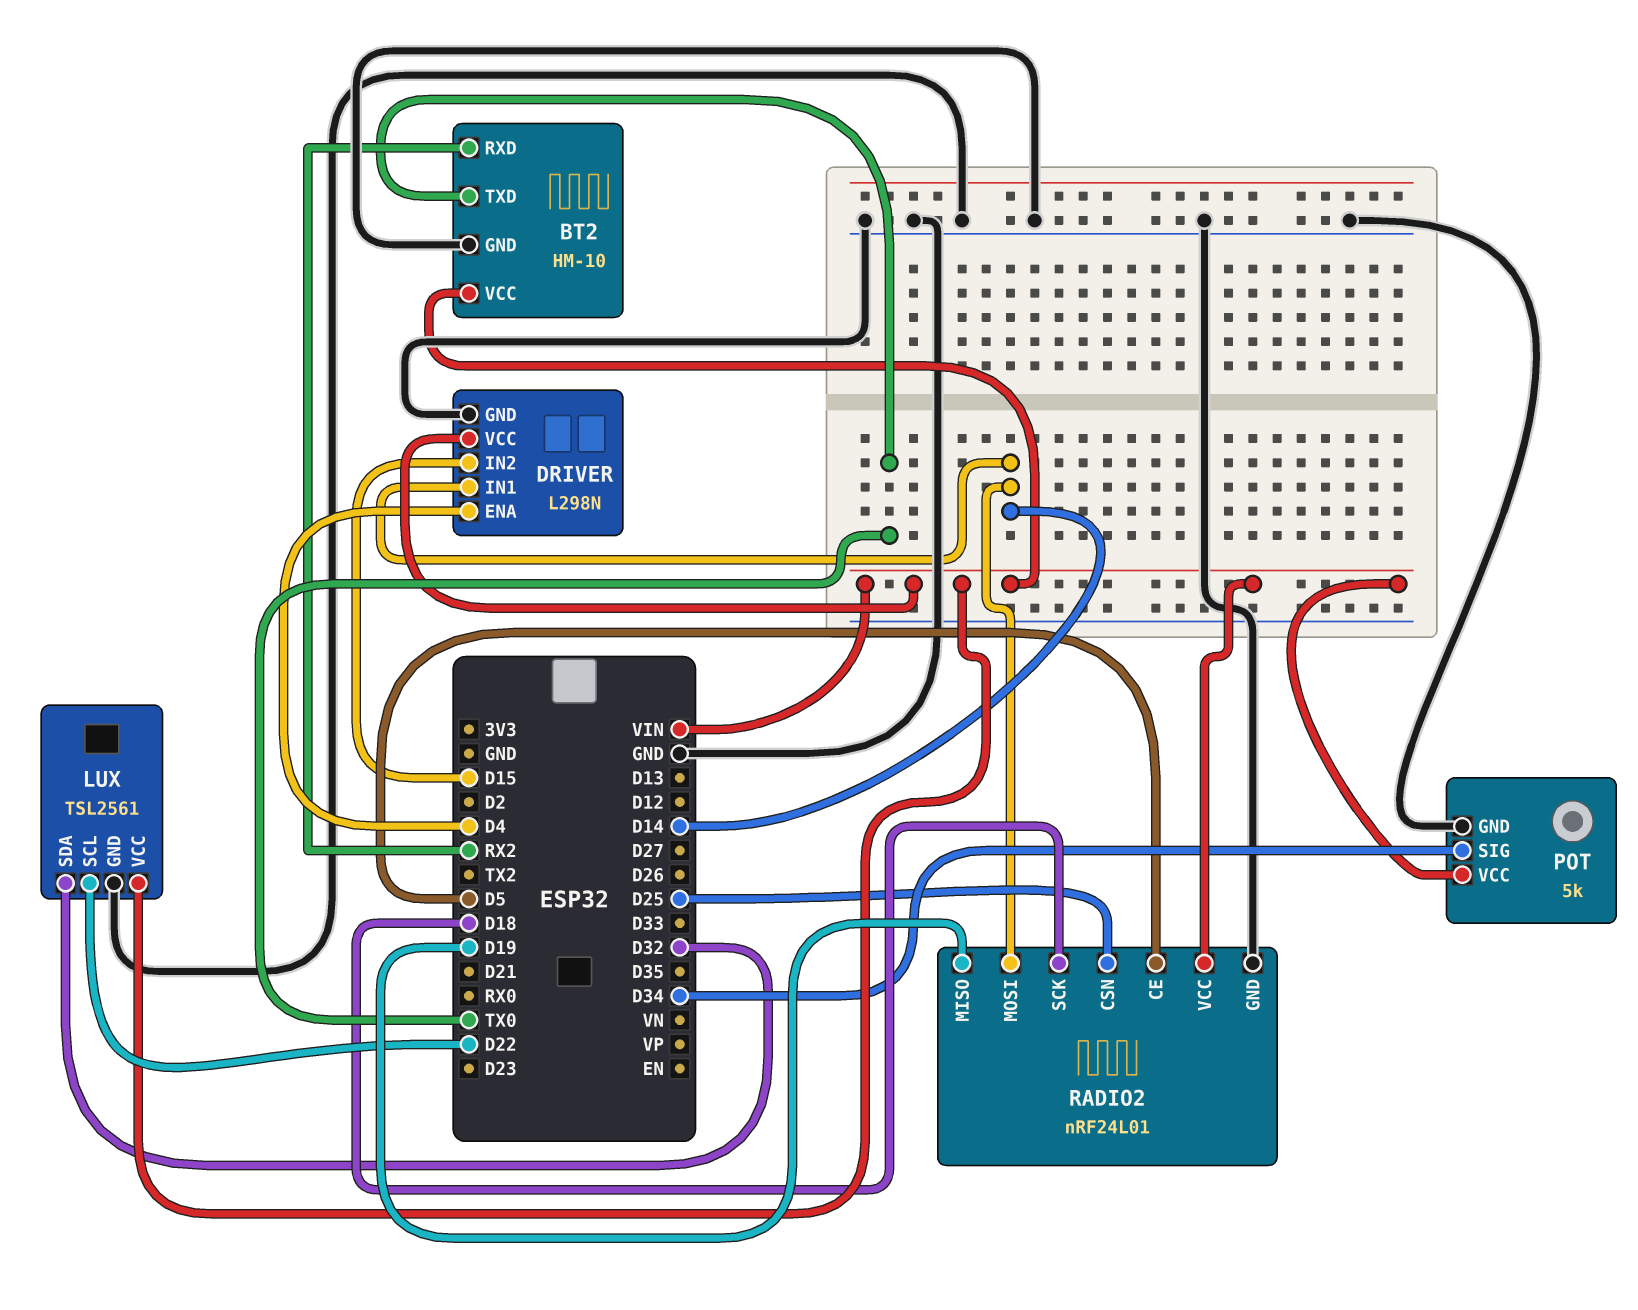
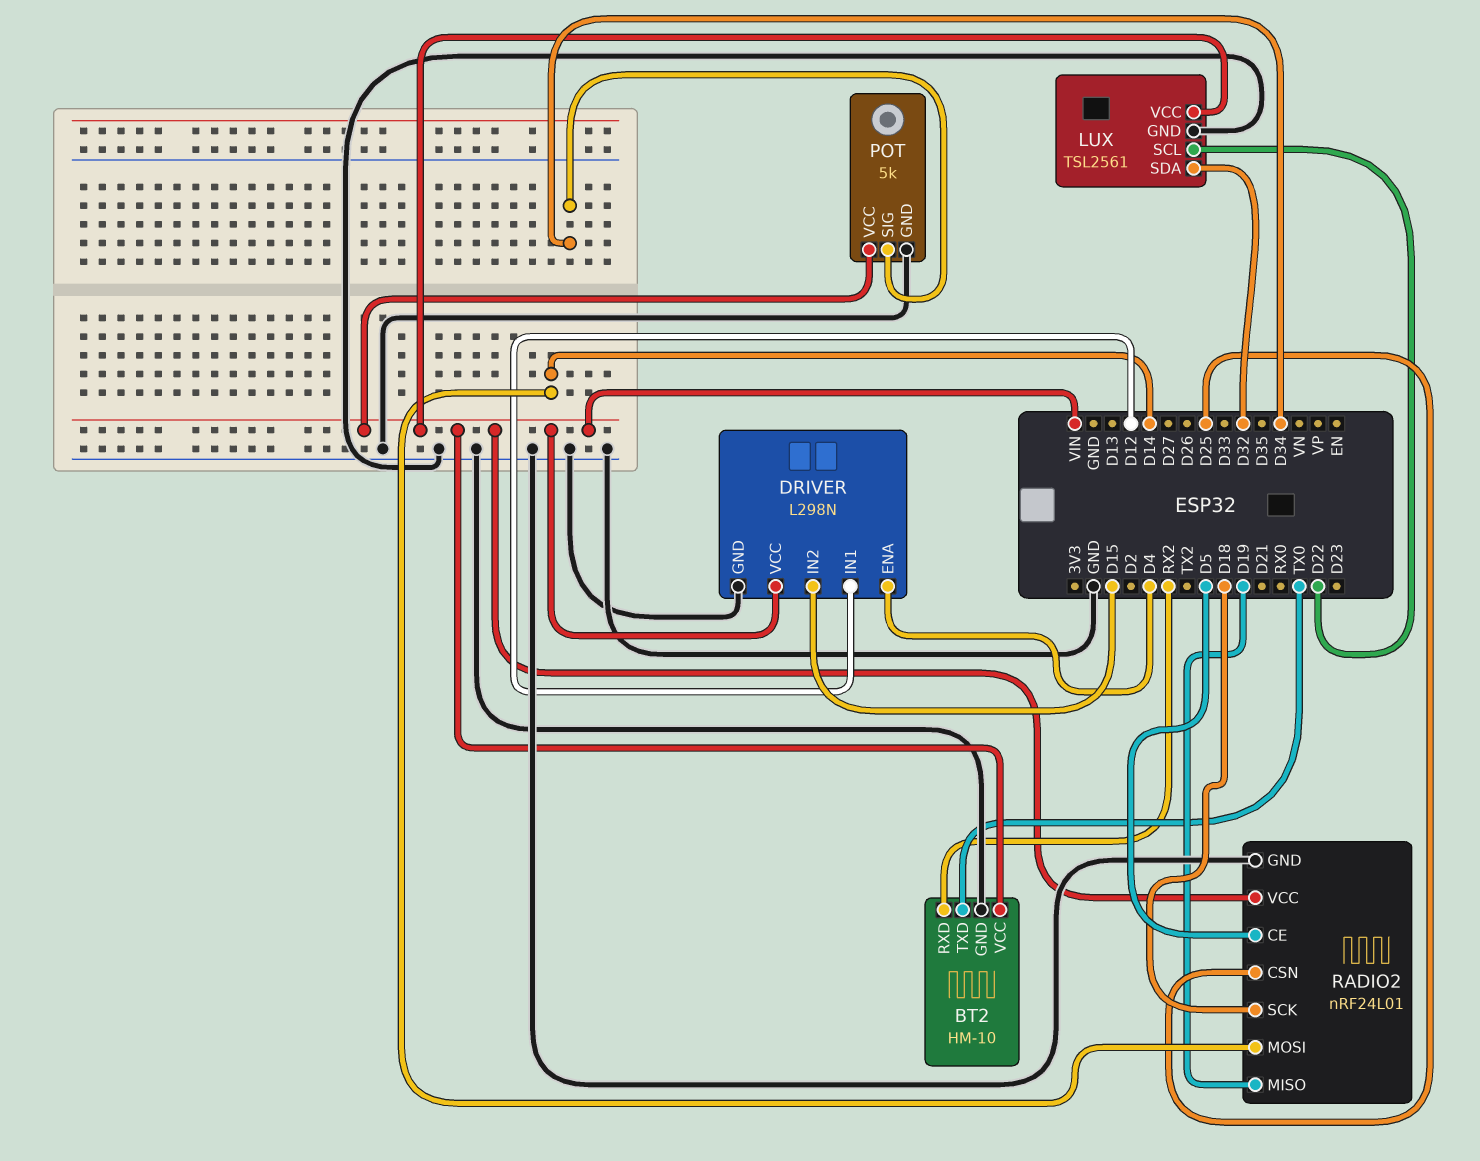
DRIVER pin IN1: D14 -> D12

